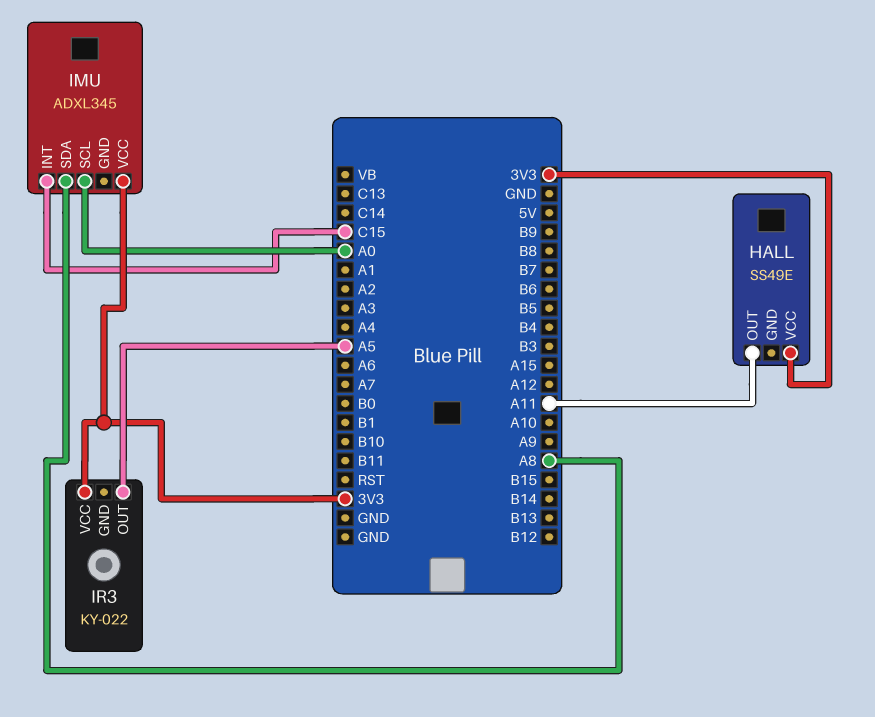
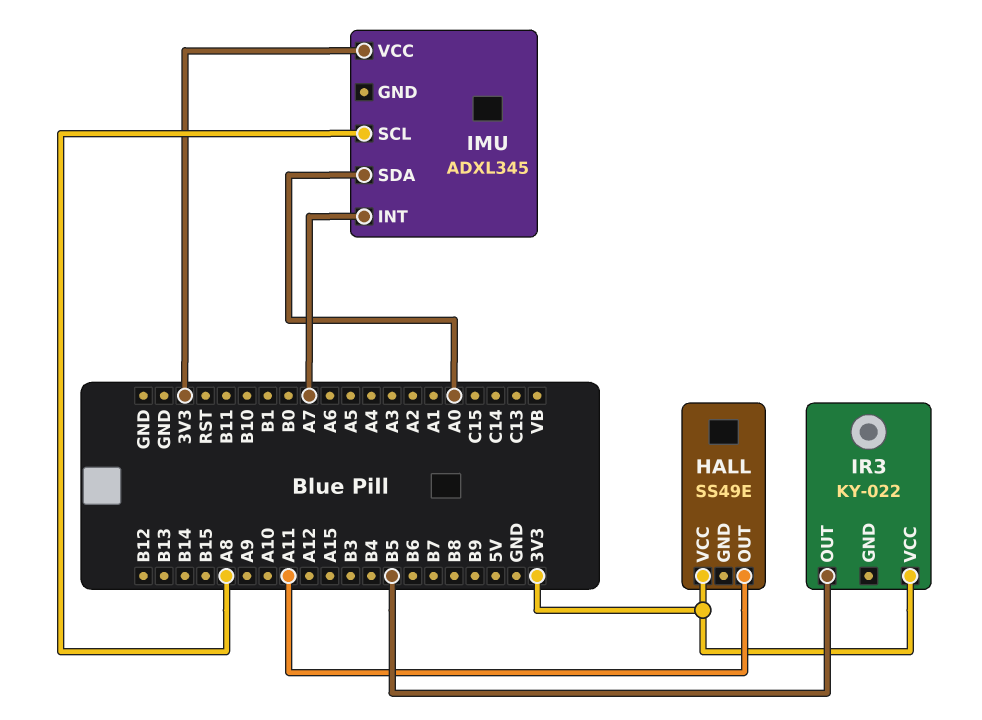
IMU pin INT: C15 -> A7
IMU pin SCL: A0 -> A8
IMU pin SDA: A8 -> A0
IR3 pin OUT: A5 -> B5

